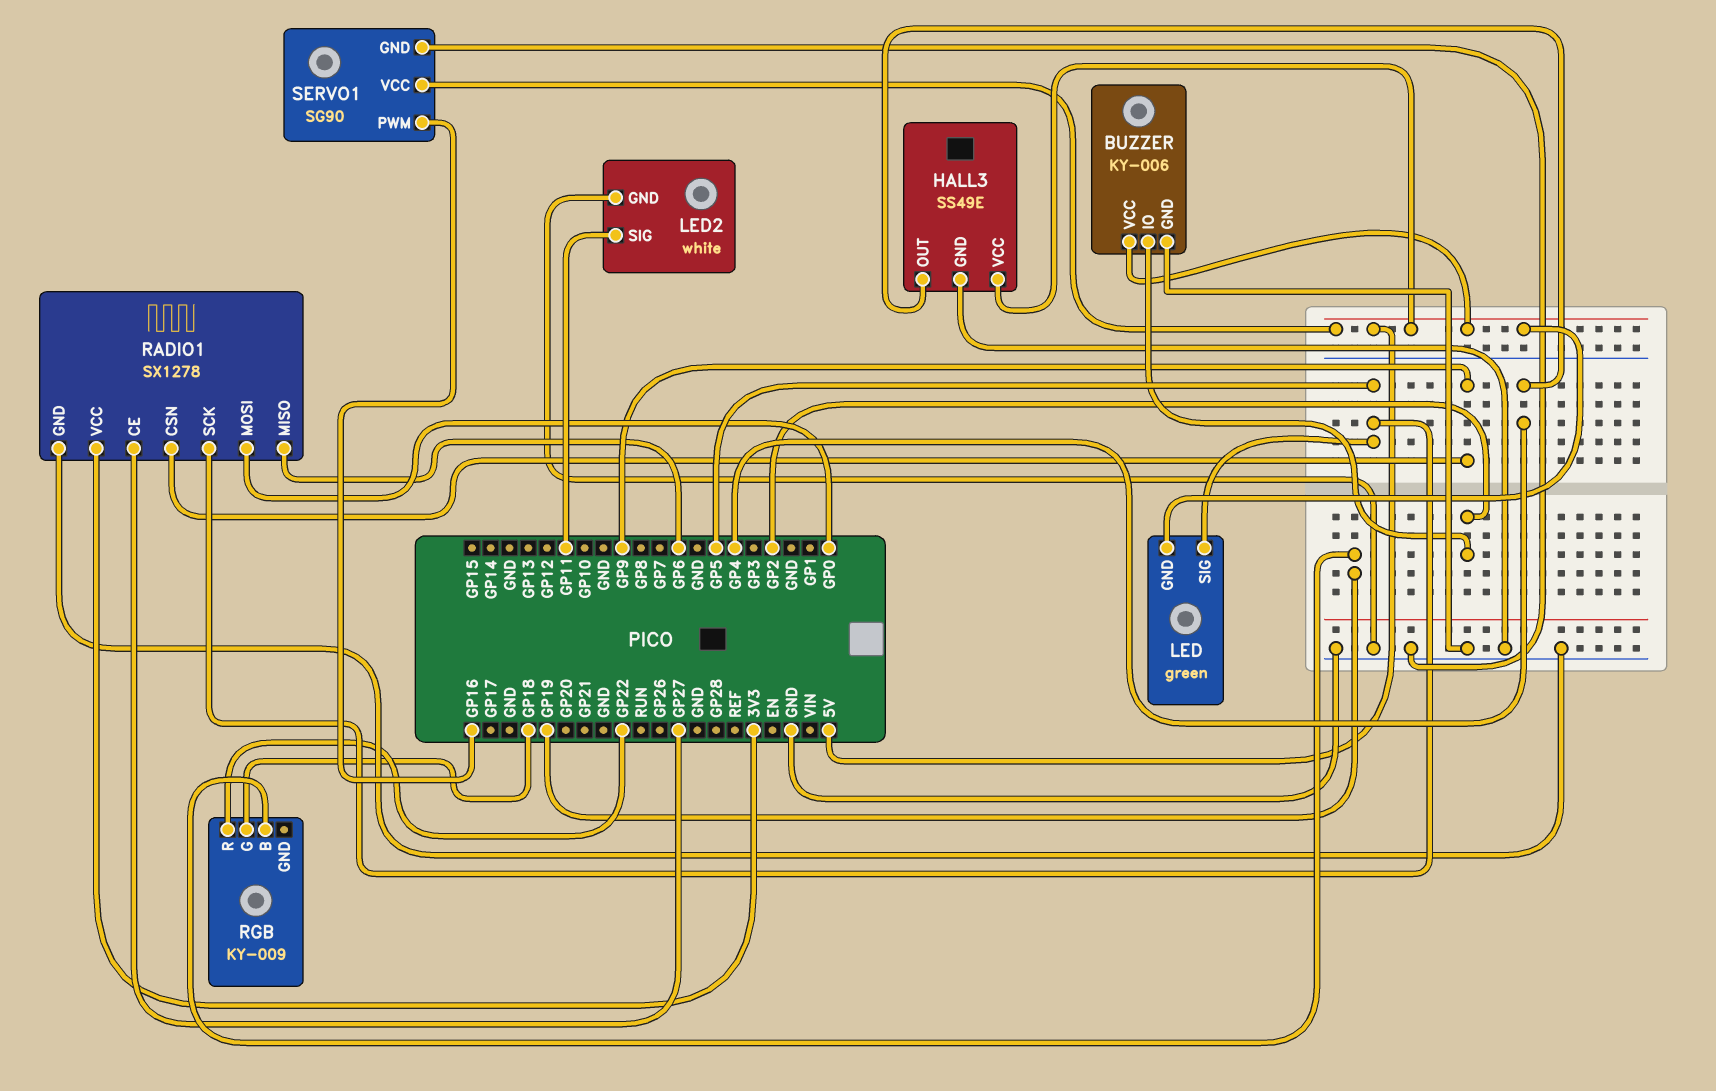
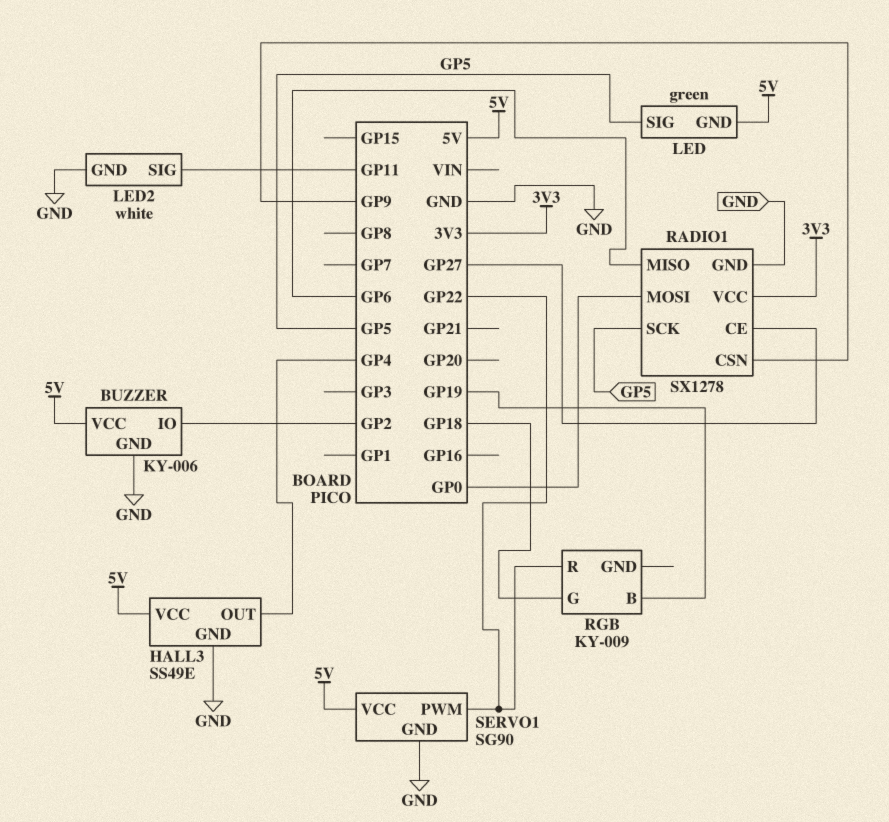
SERVO1 pin PWM: GP16 -> GP22

